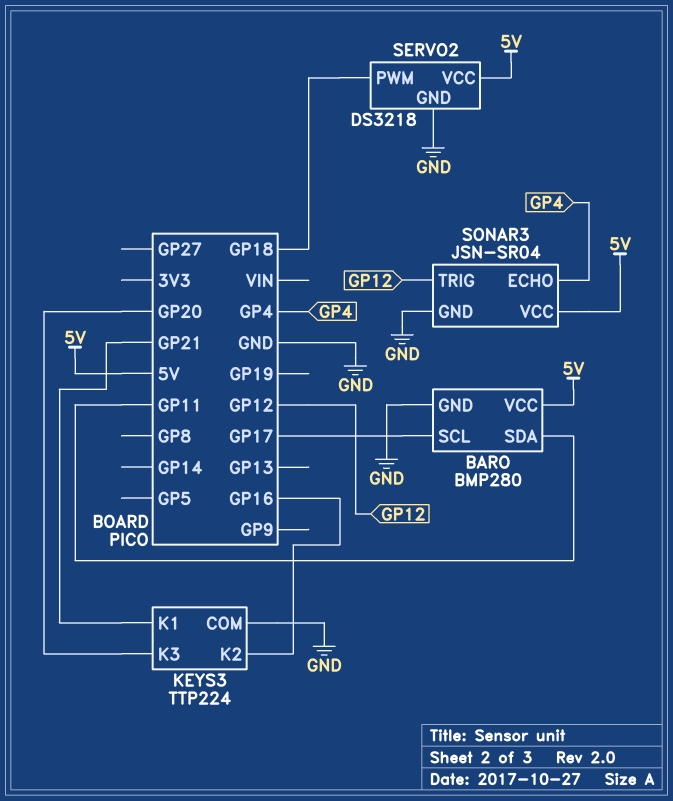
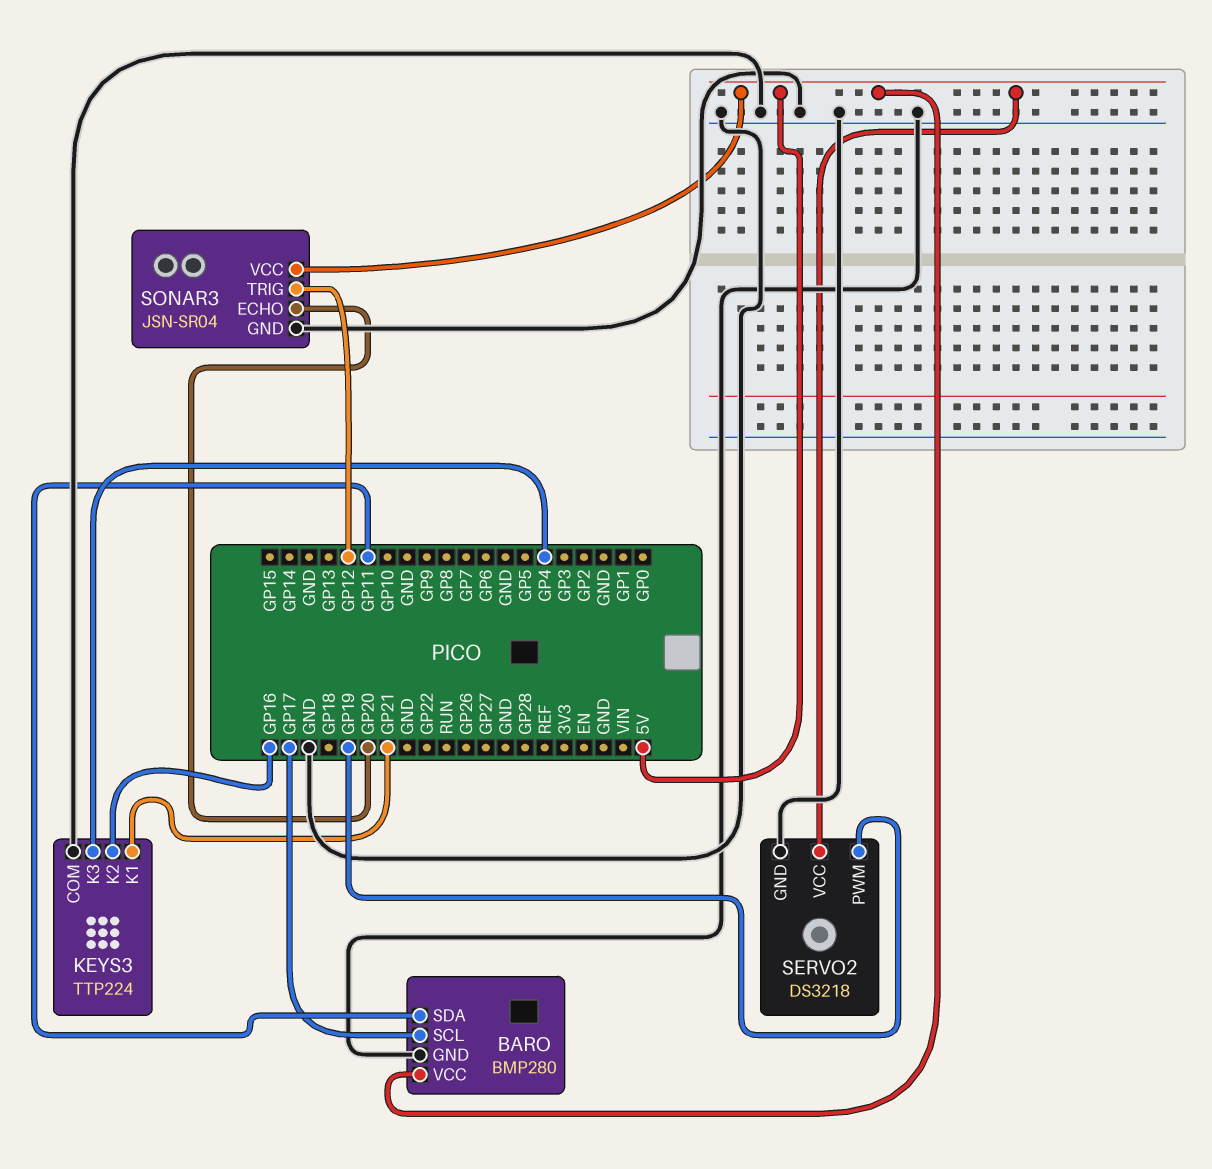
KEYS3 pin K3: GP20 -> GP4
SERVO2 pin PWM: GP18 -> GP19
SONAR3 pin ECHO: GP4 -> GP20

